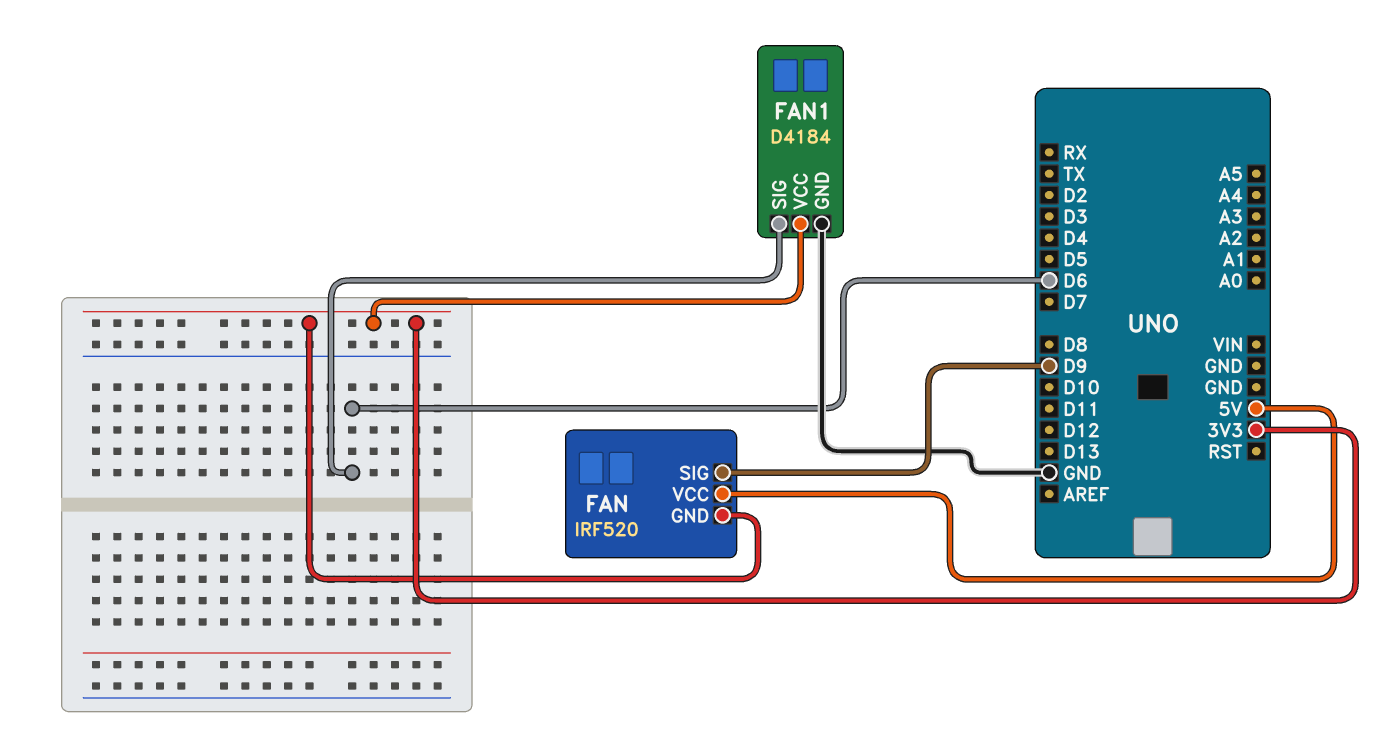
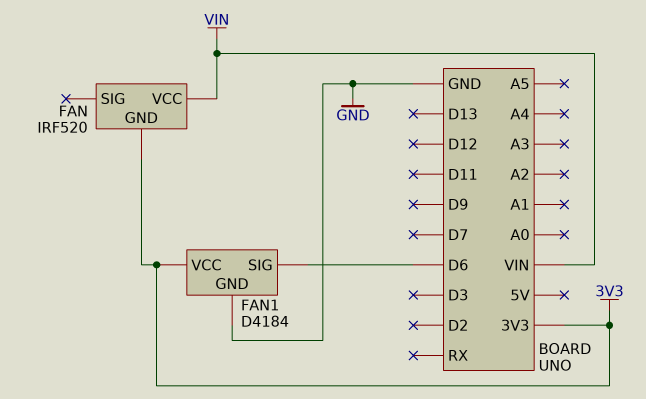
FAN pin SIG: D9 -> none
FAN pin VCC: 5V -> VIN

